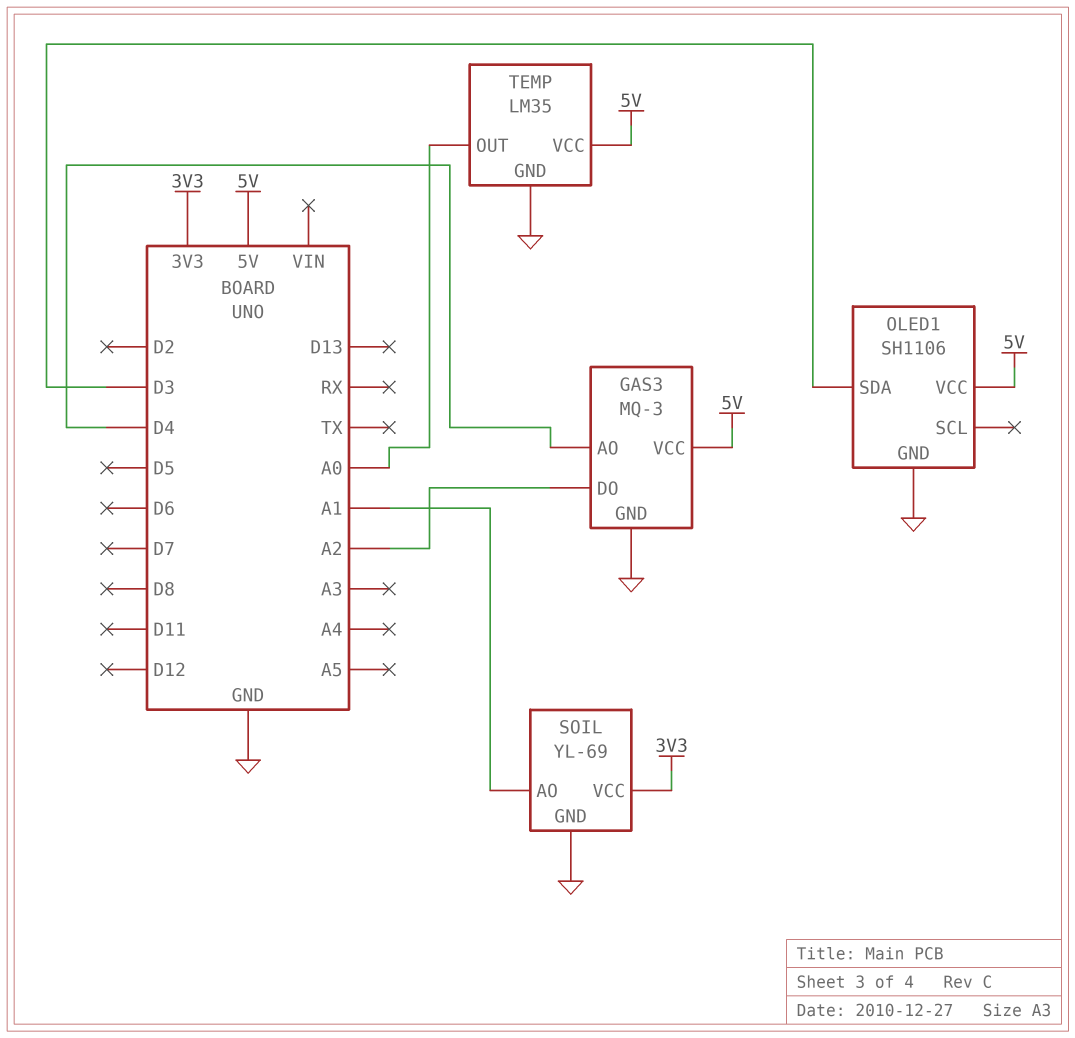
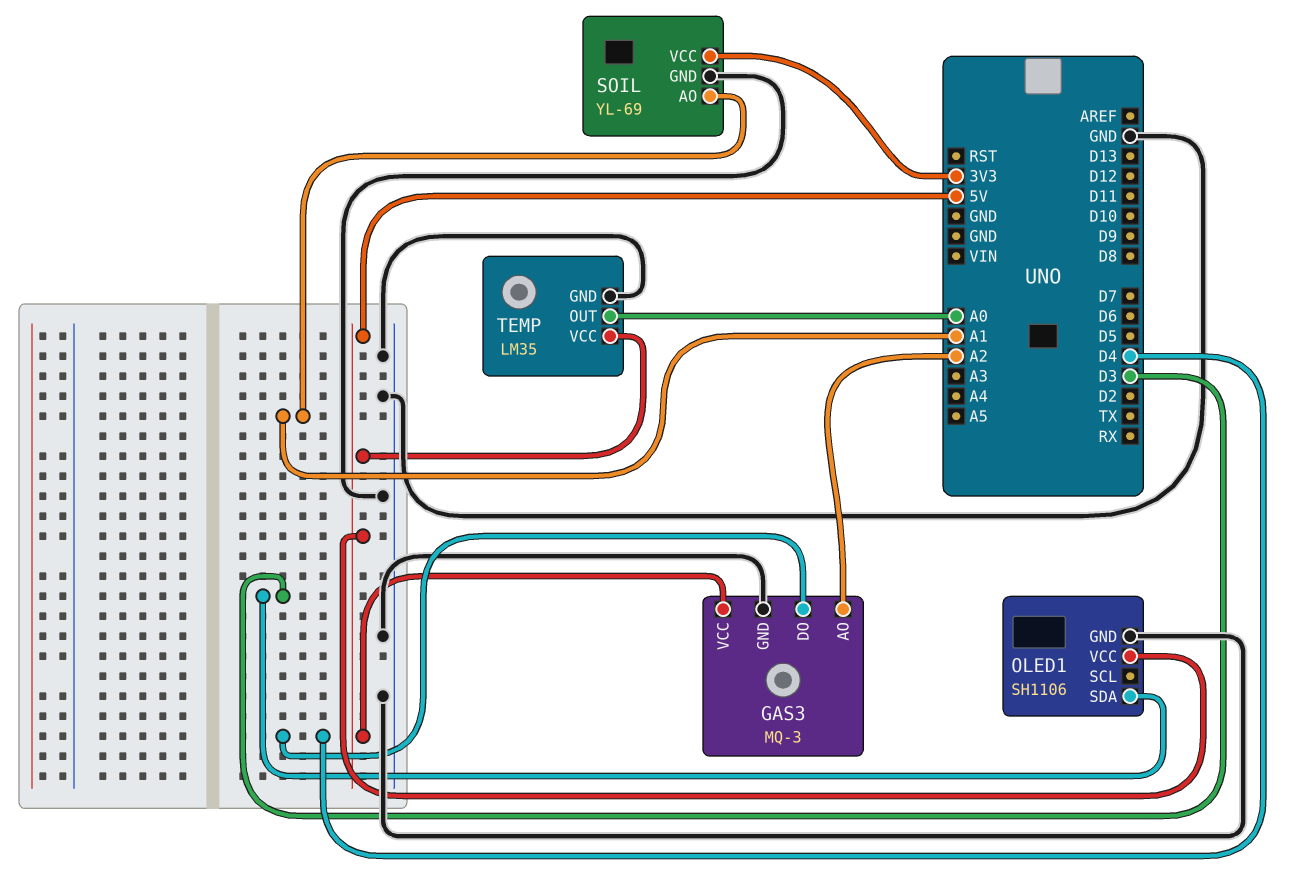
GAS3 pin AO: D4 -> A2
GAS3 pin DO: A2 -> D4

